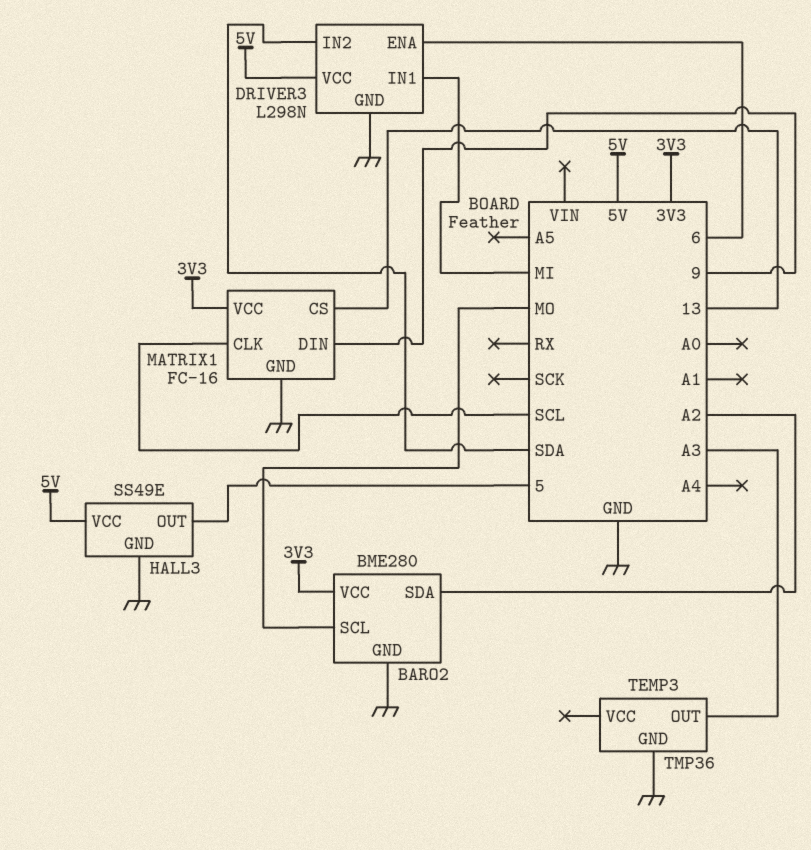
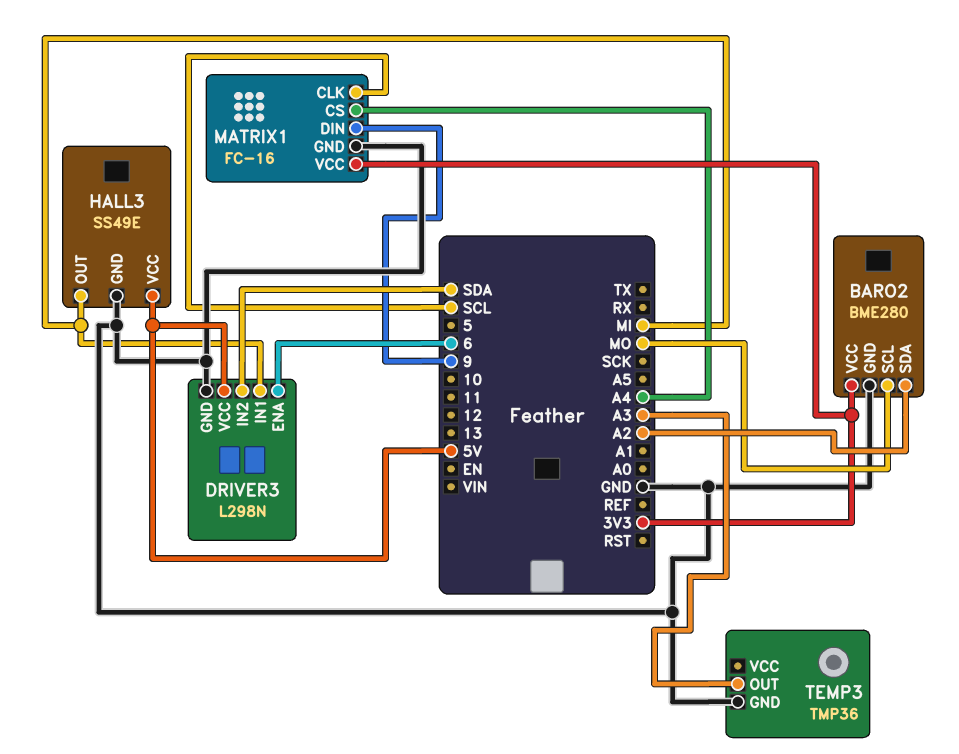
HALL3 pin OUT: 5 -> MI
MATRIX1 pin CS: 13 -> A4

